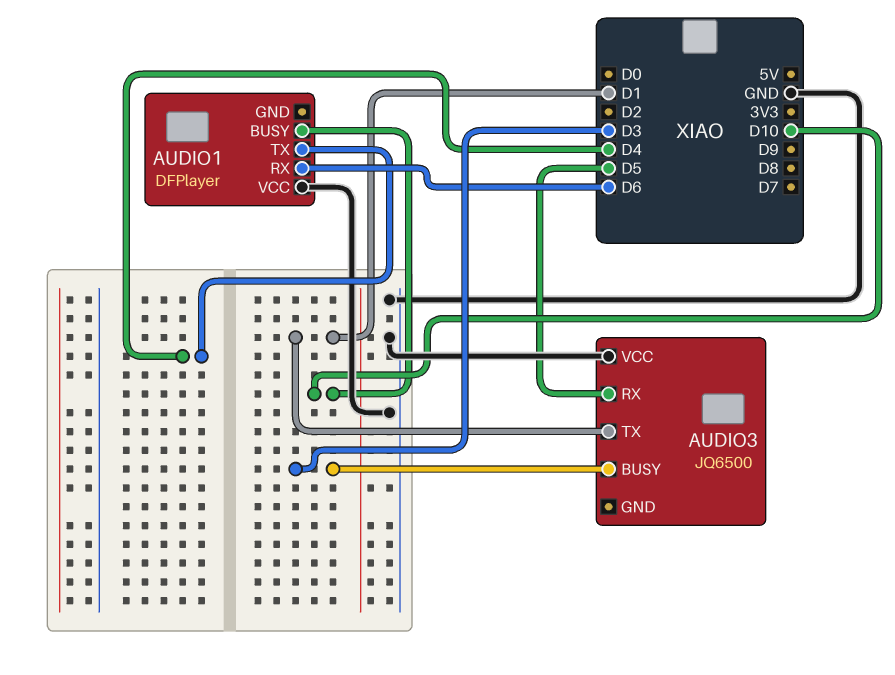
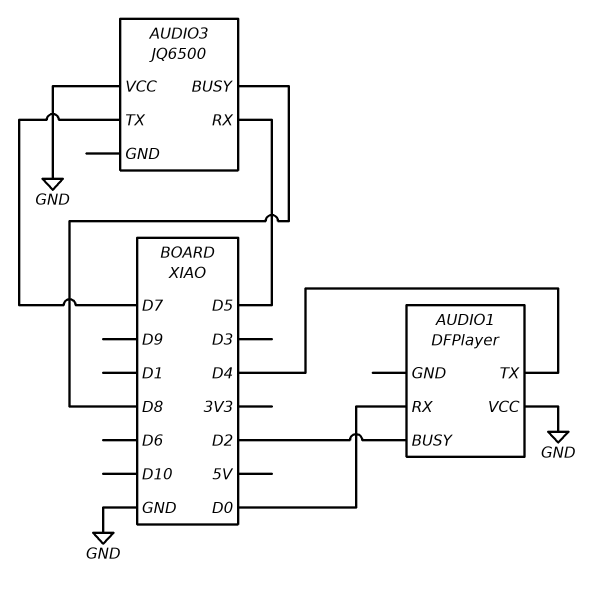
AUDIO1 pin BUSY: D10 -> D2
AUDIO1 pin RX: D6 -> D0
AUDIO3 pin BUSY: D3 -> D8
AUDIO3 pin TX: D1 -> D7

